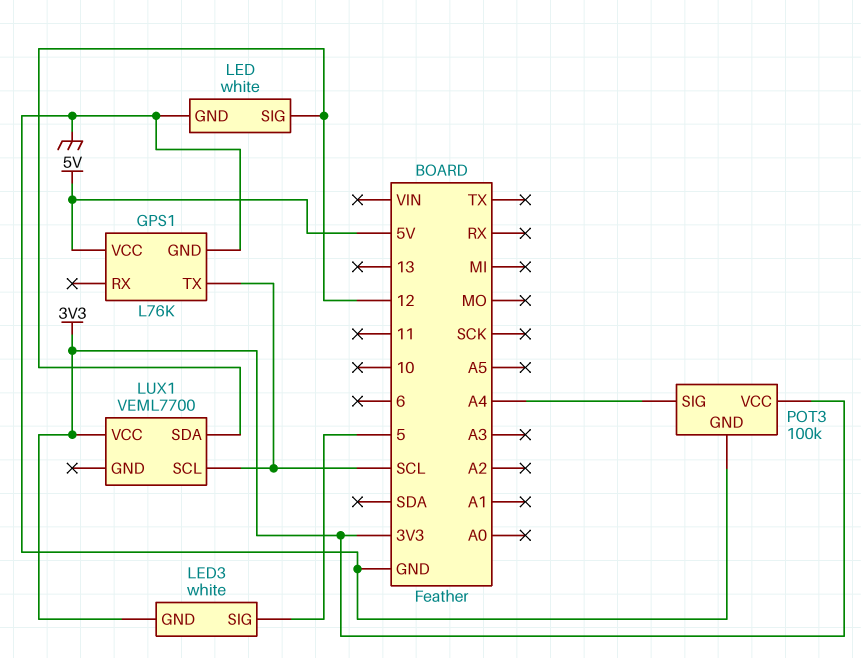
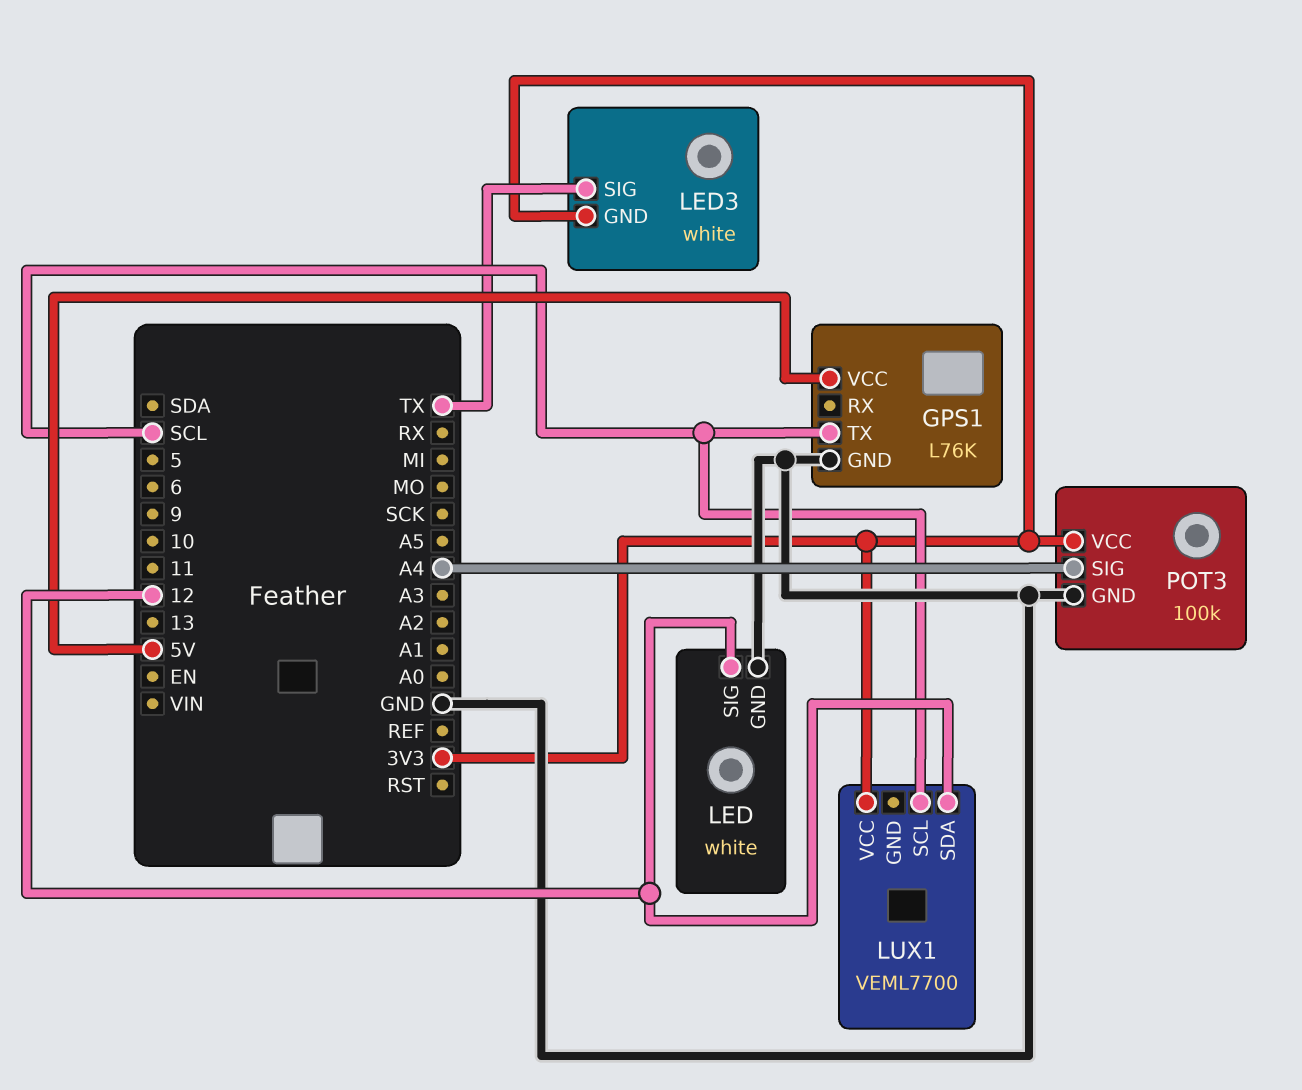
LED3 pin SIG: 5 -> TX

